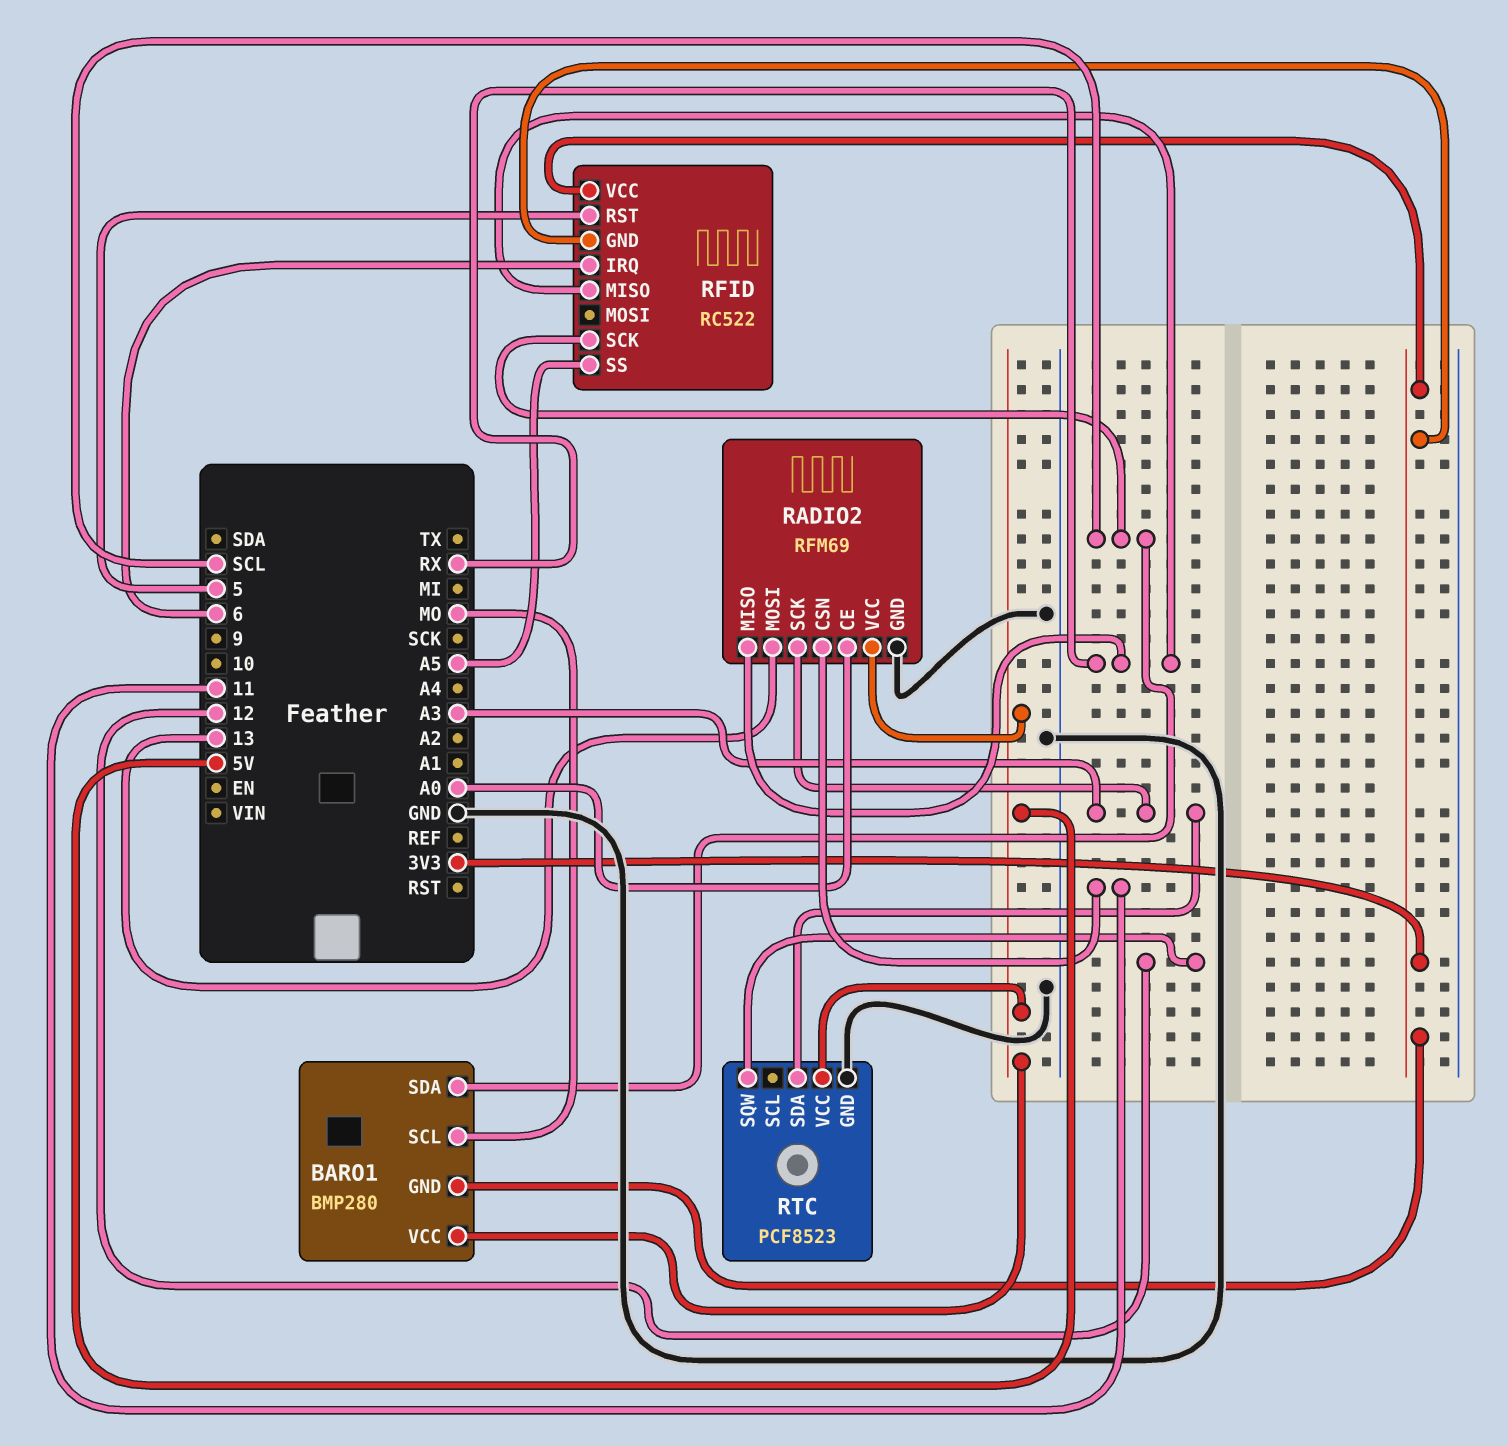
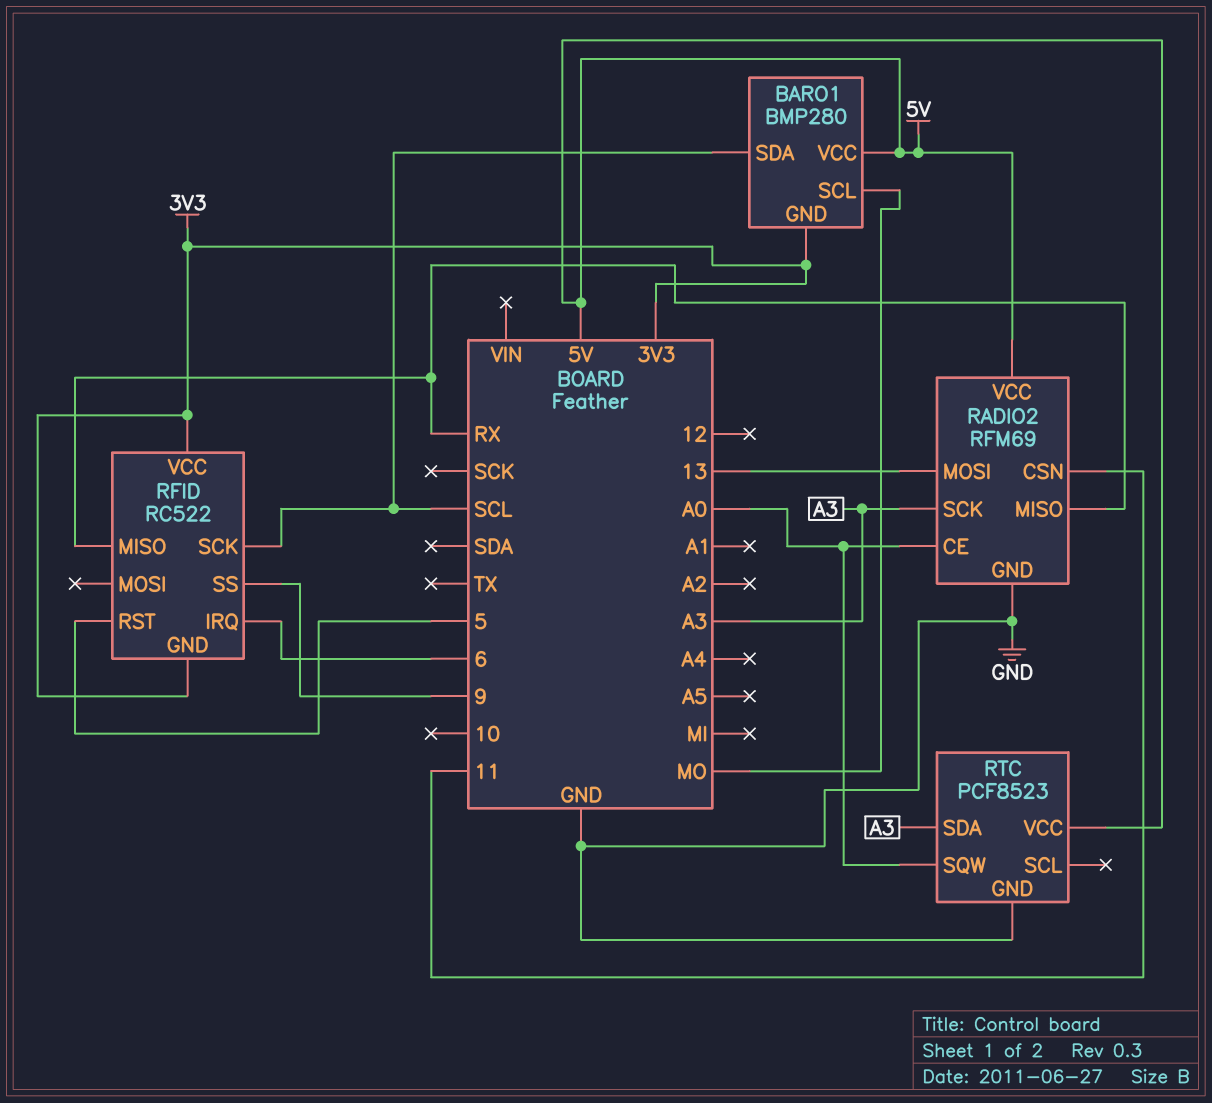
RFID pin SS: A5 -> 9
RTC pin SQW: 12 -> A0

